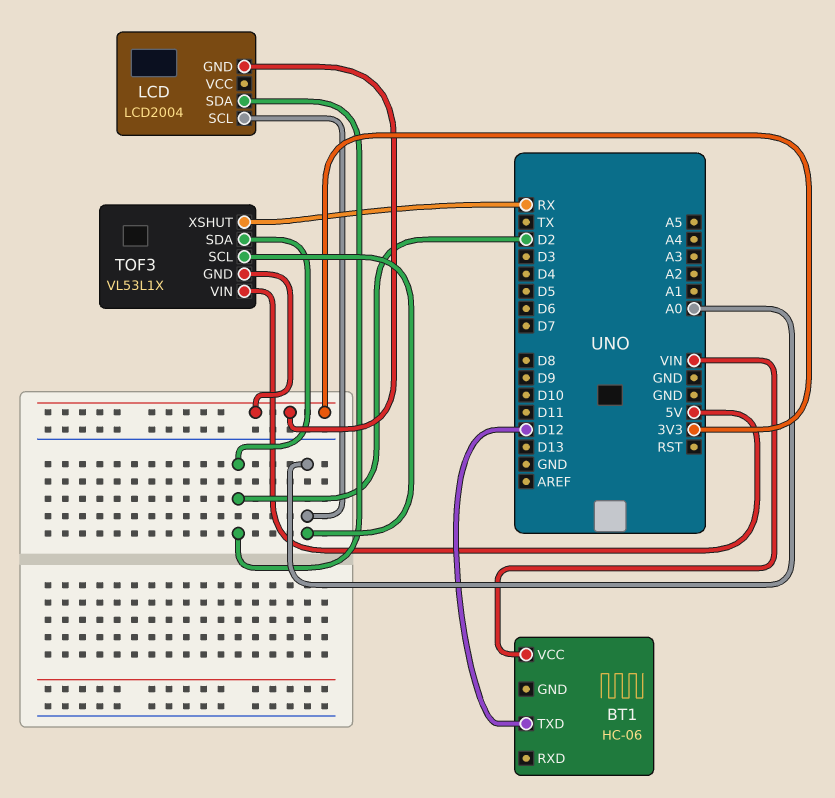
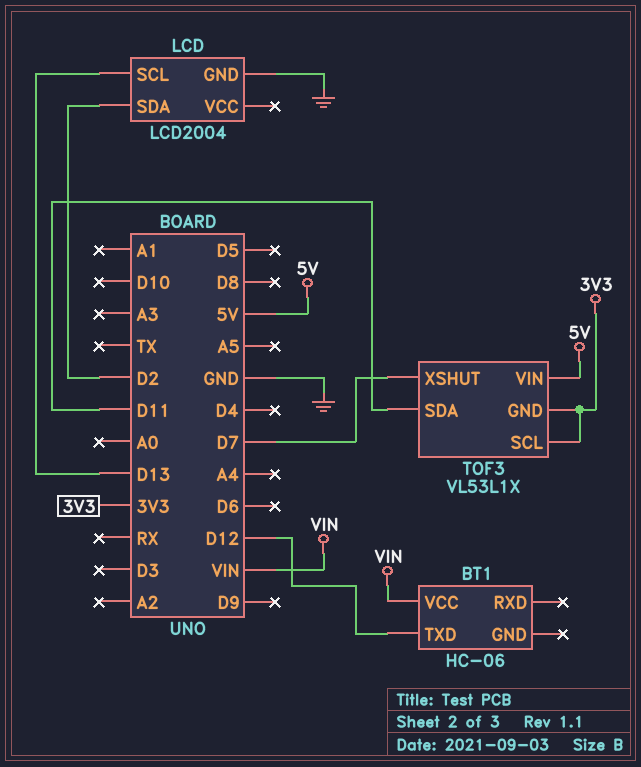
LCD pin GND: 3V3 -> GND
LCD pin SCL: A0 -> D13
TOF3 pin SCL: A0 -> 3V3
TOF3 pin SDA: D2 -> D11
TOF3 pin XSHUT: RX -> D7

